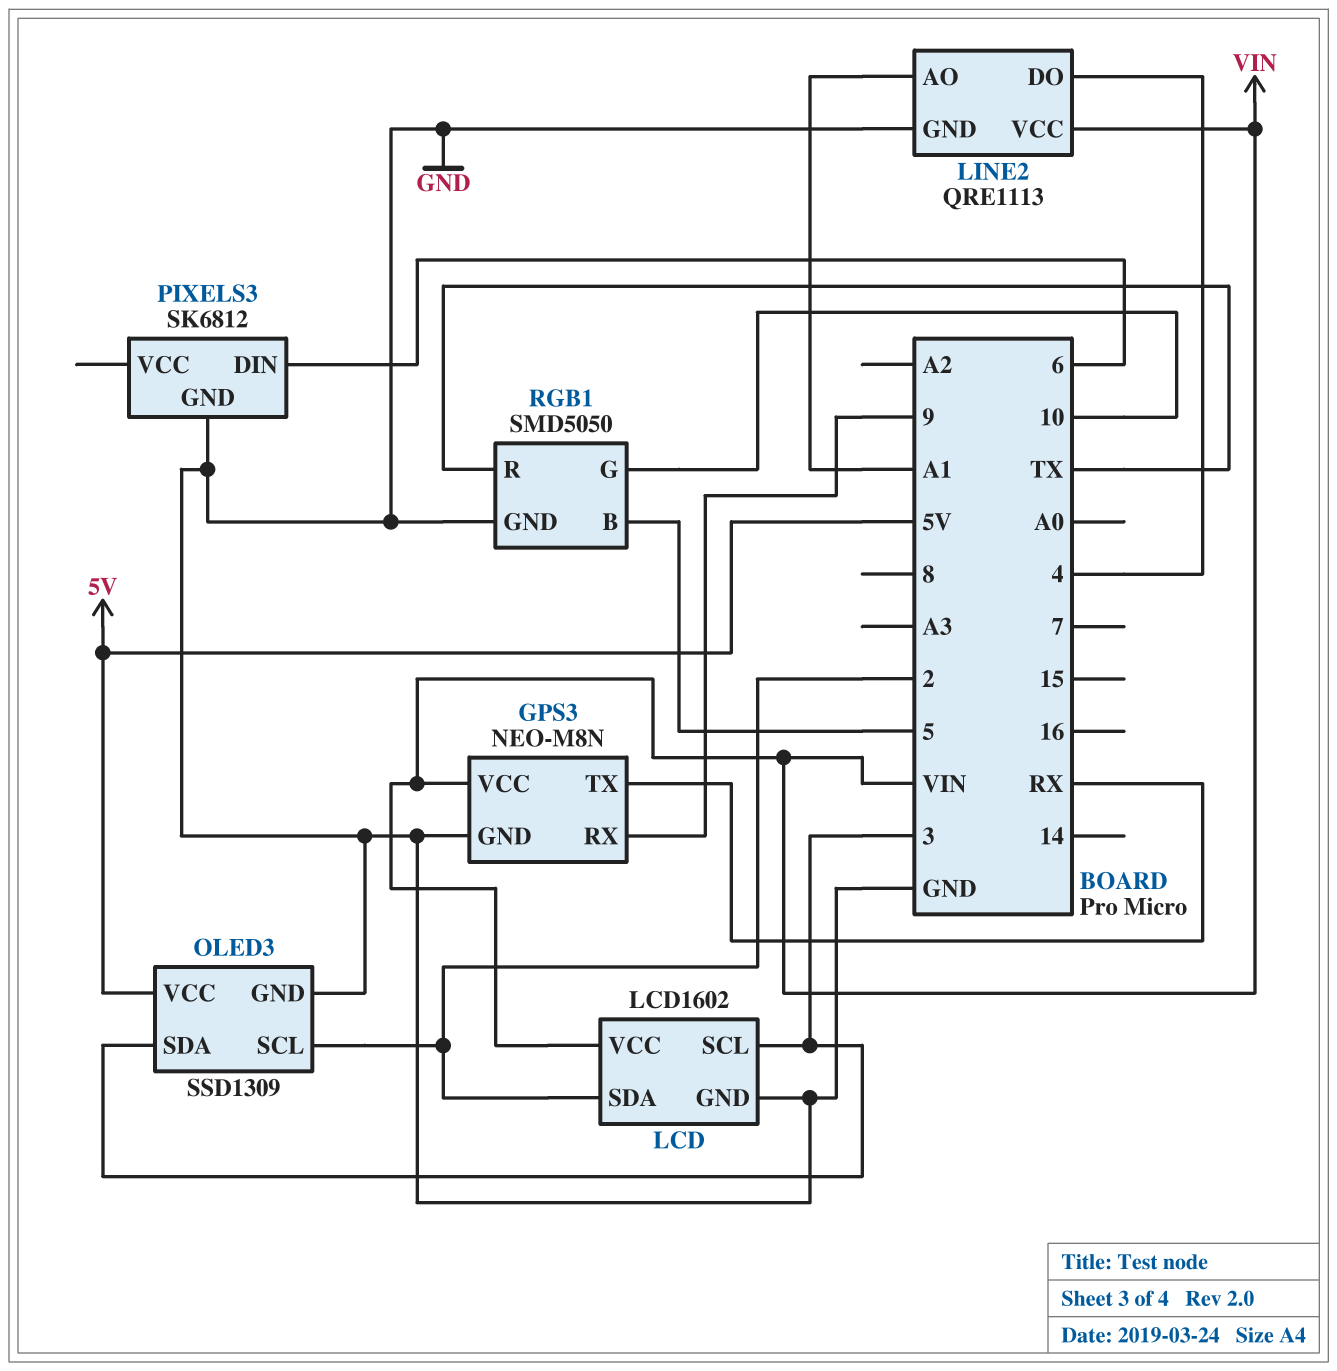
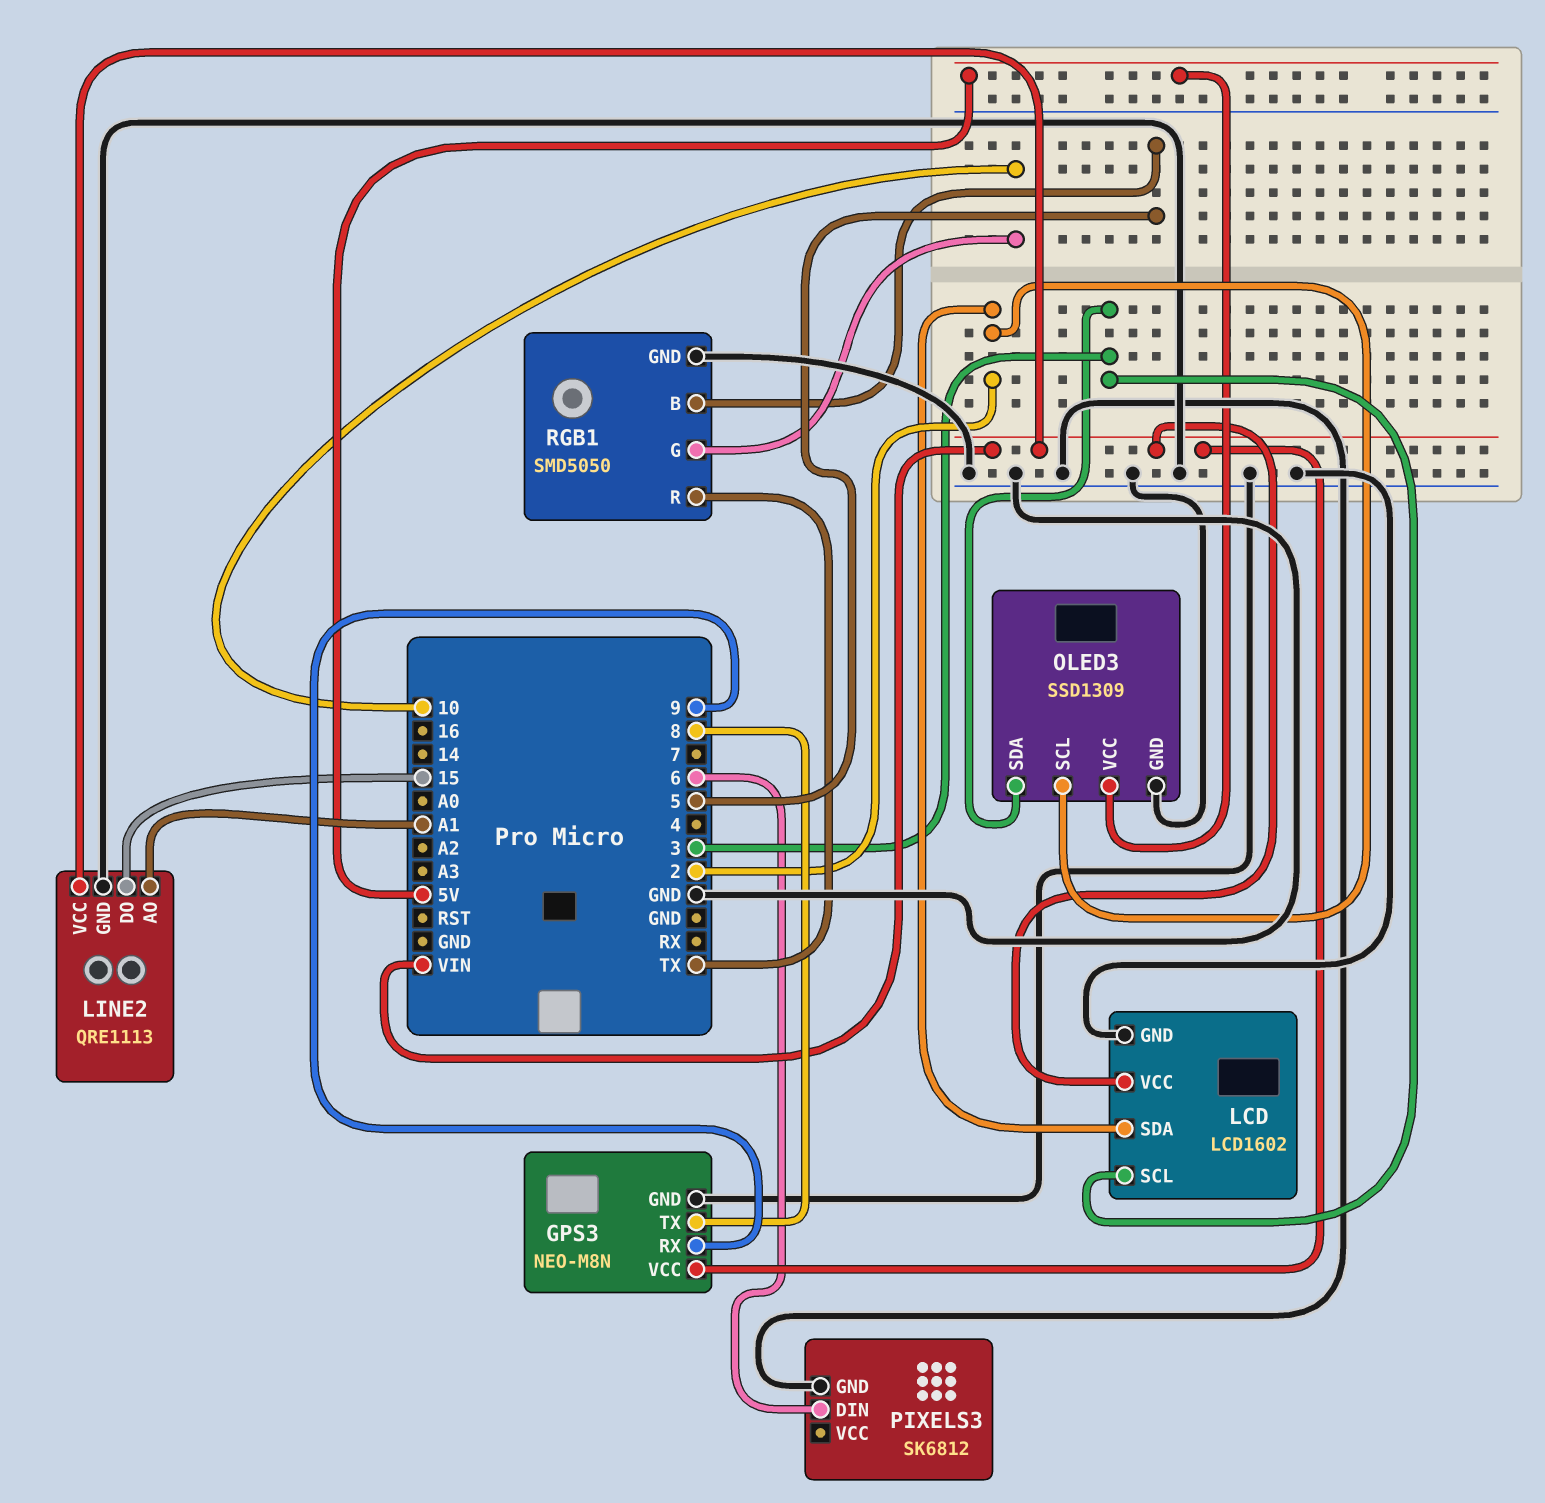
GPS3 pin TX: RX -> 8
LINE2 pin DO: 4 -> 15

